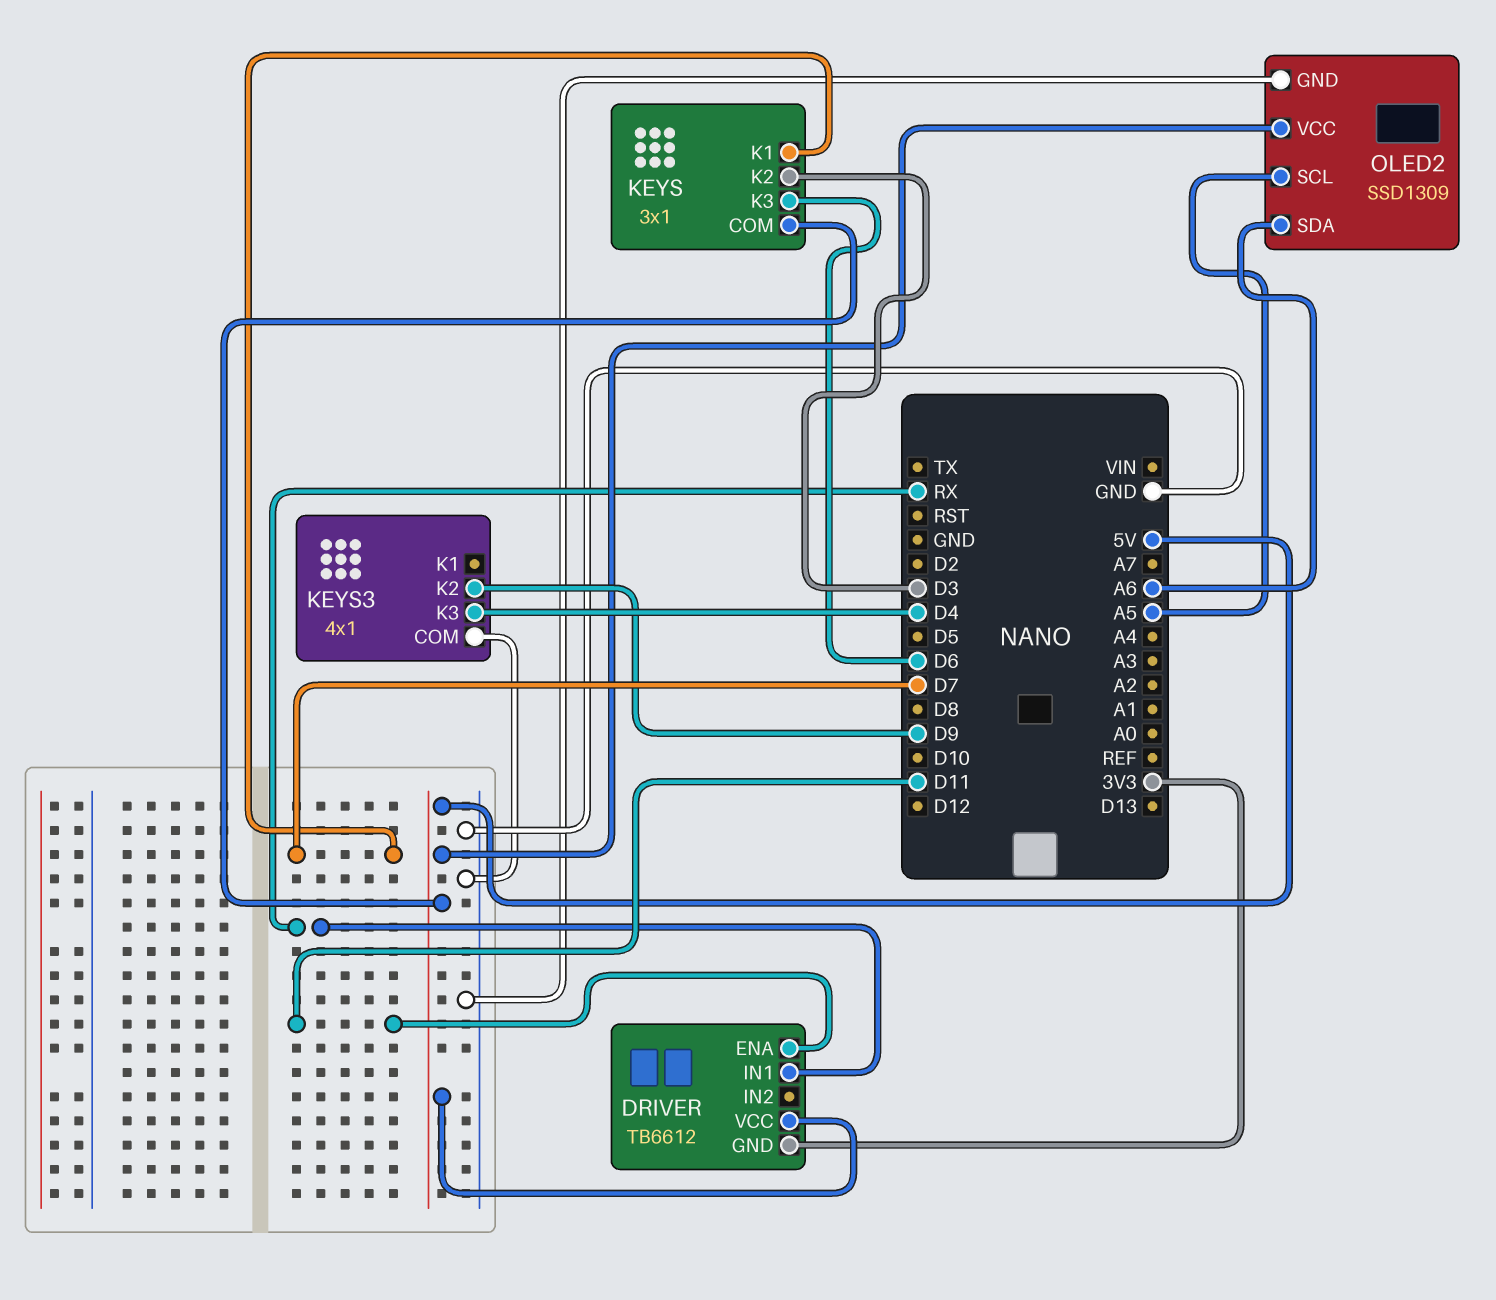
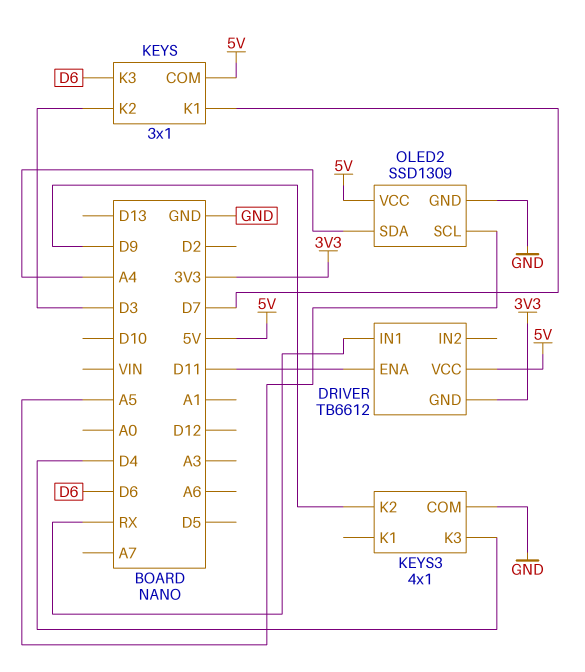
OLED2 pin SDA: A6 -> A4

